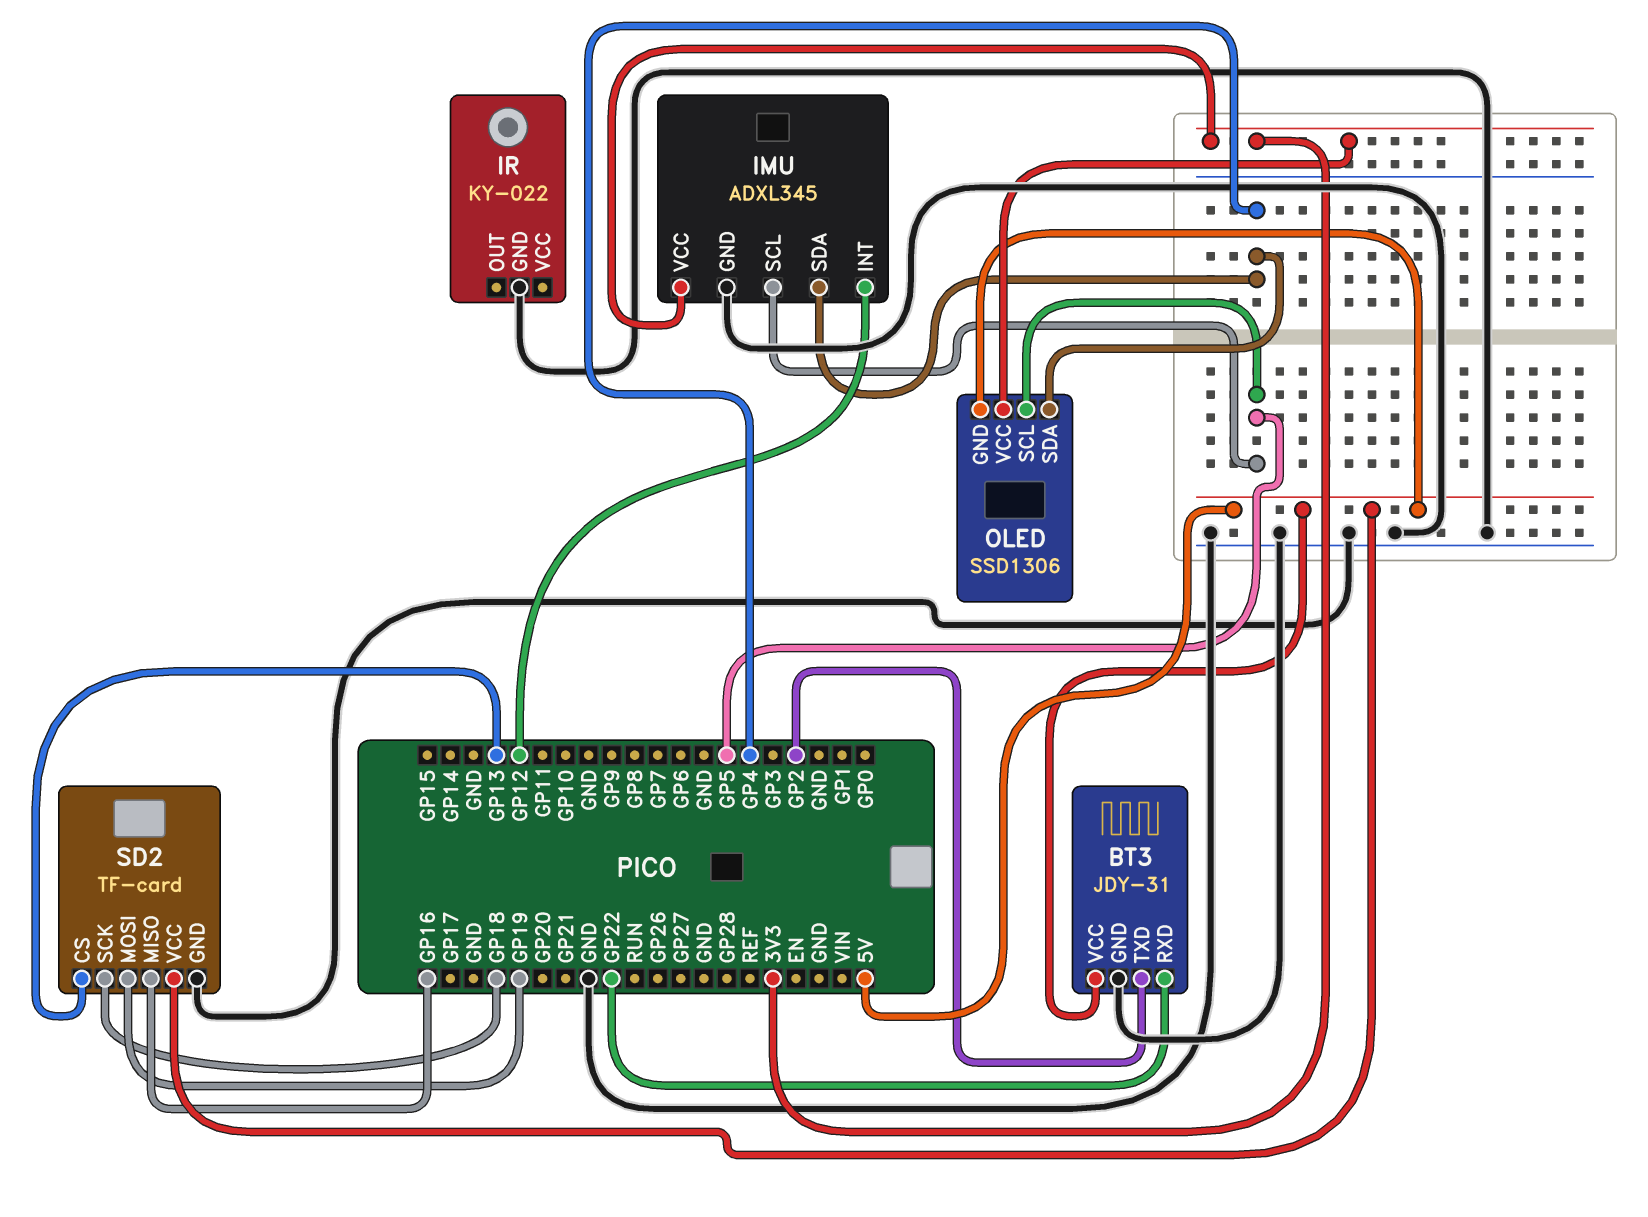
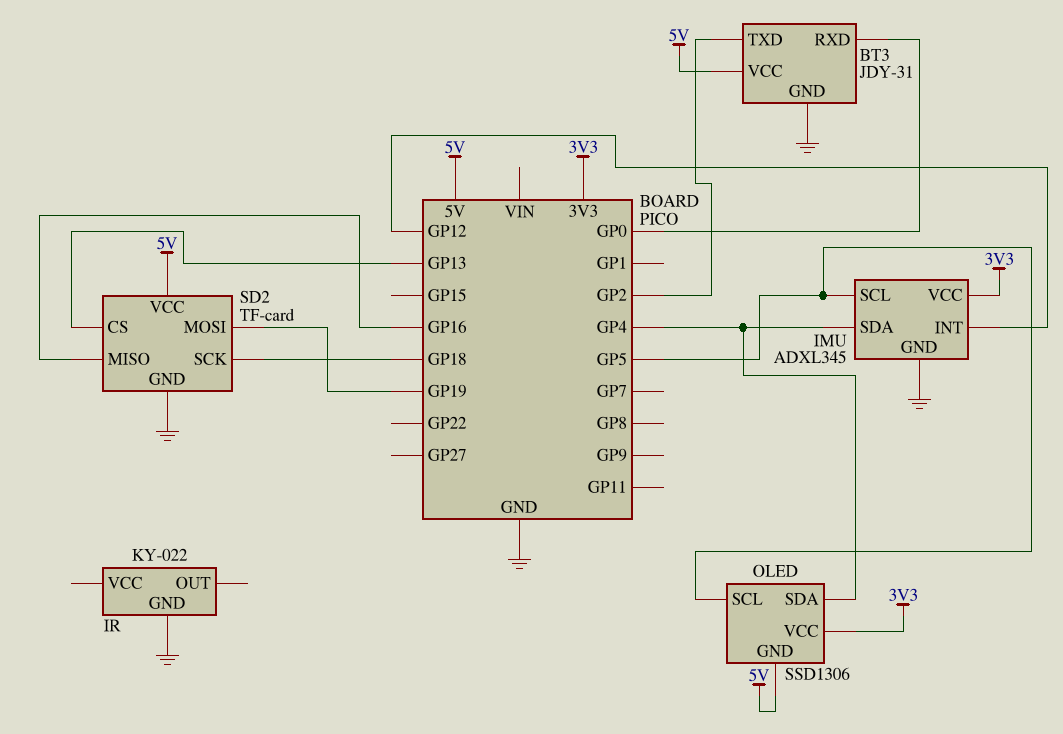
BT3 pin RXD: GP22 -> GP0

